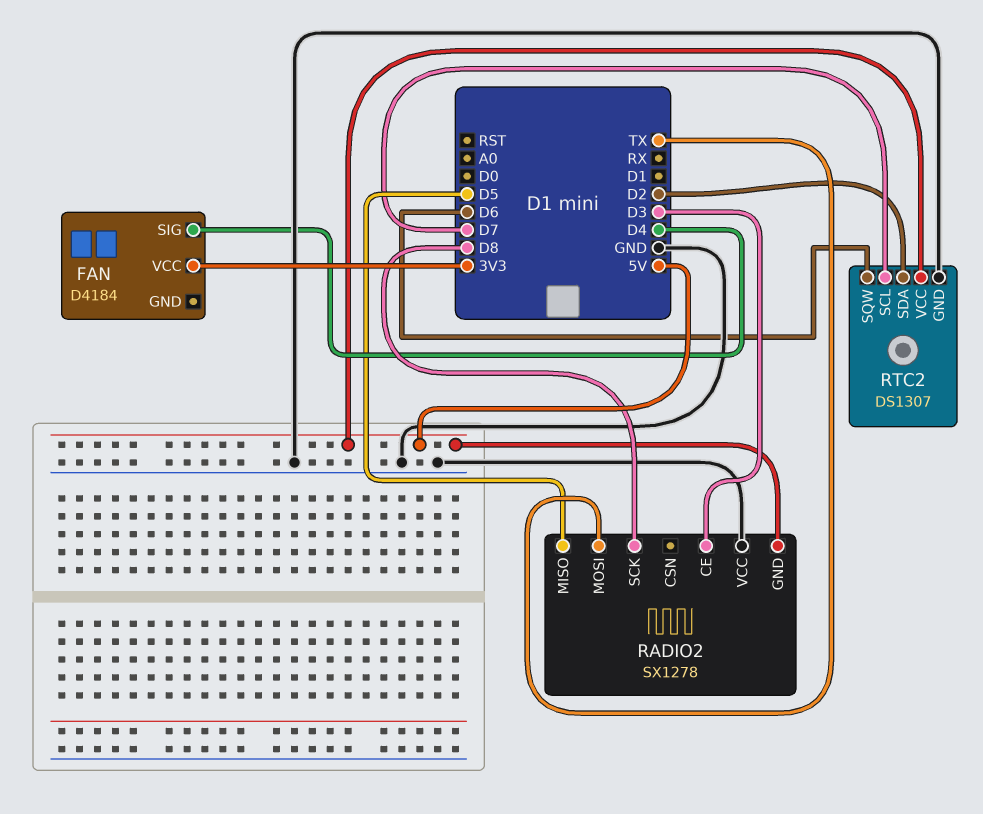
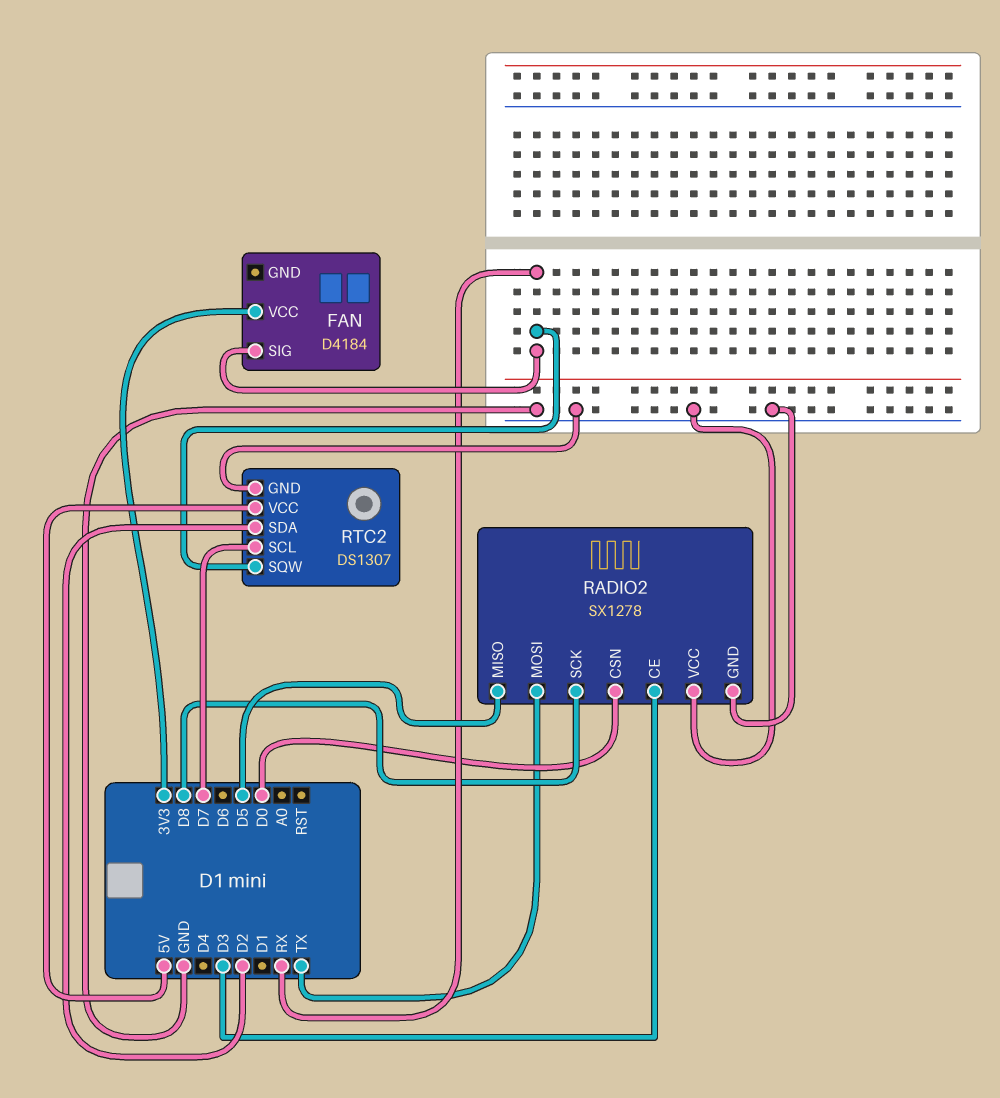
FAN pin SIG: D4 -> RX
RADIO2 pin CSN: none -> D0
RADIO2 pin GND: 5V -> GND
RTC2 pin SQW: D6 -> RX

